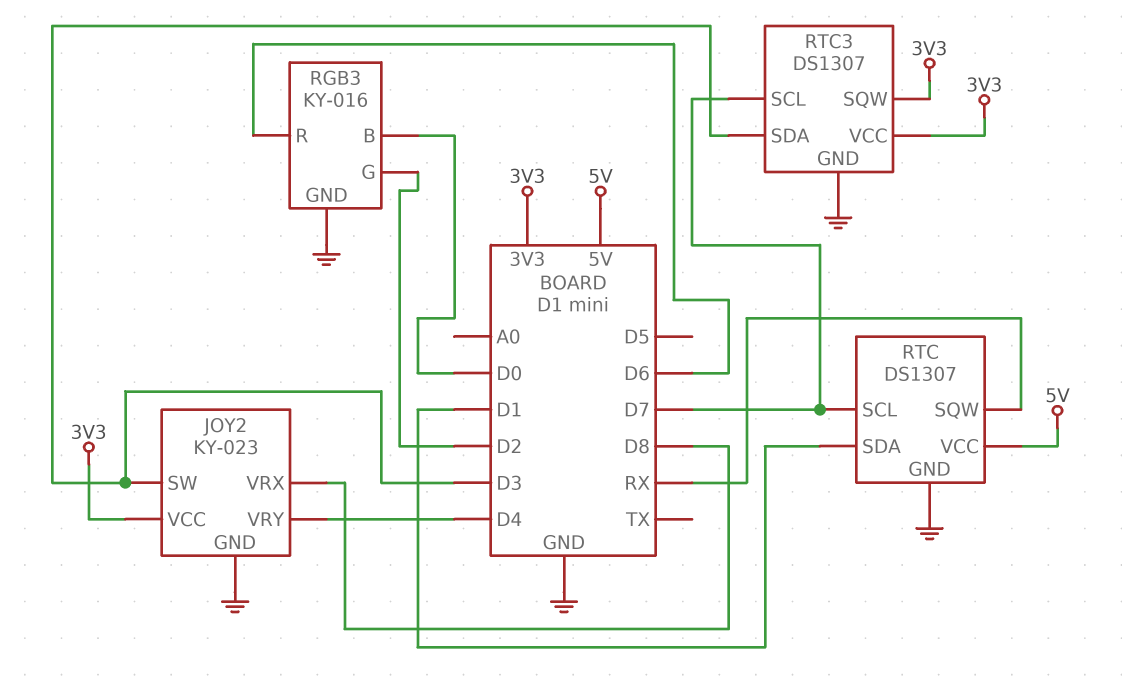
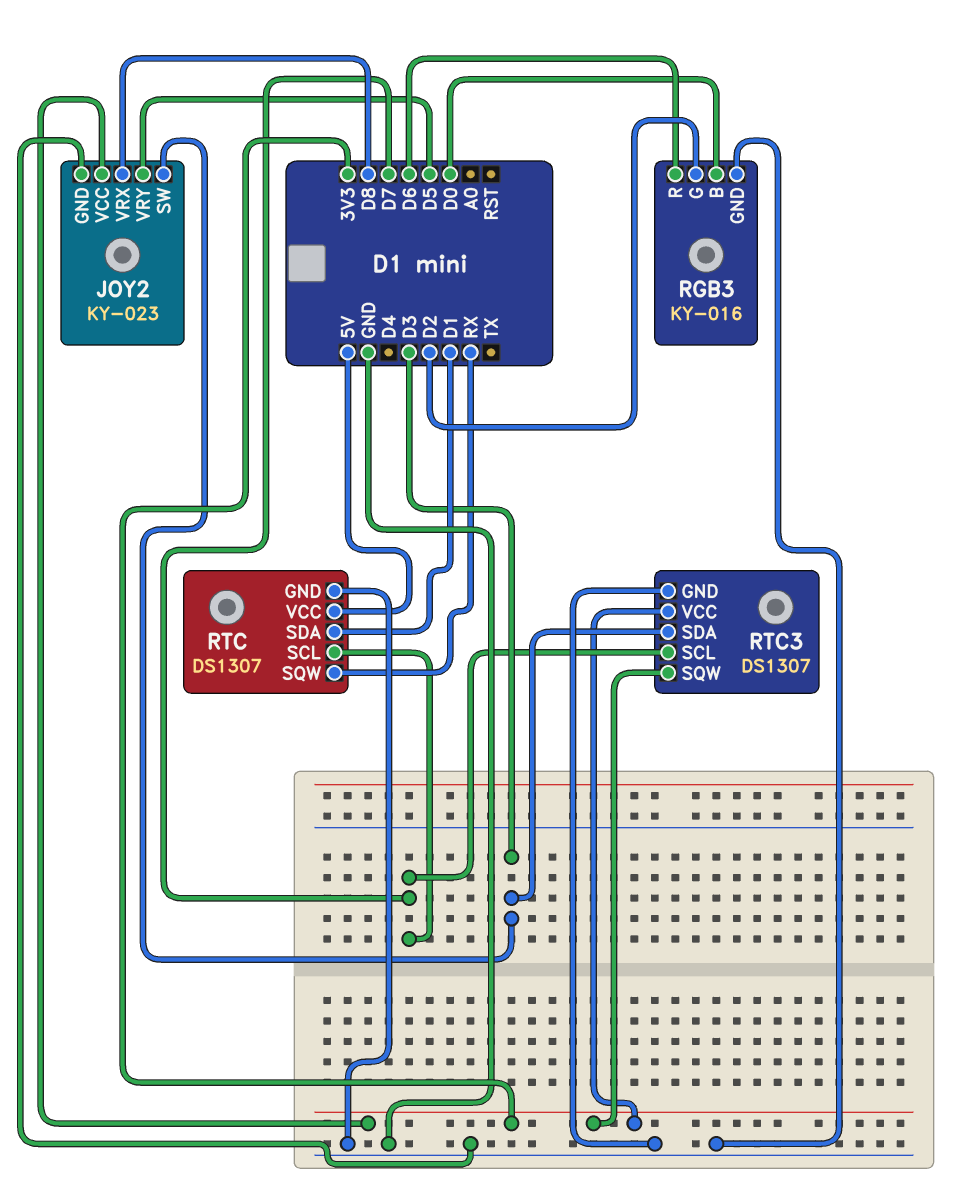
JOY2 pin VRY: D4 -> D5

